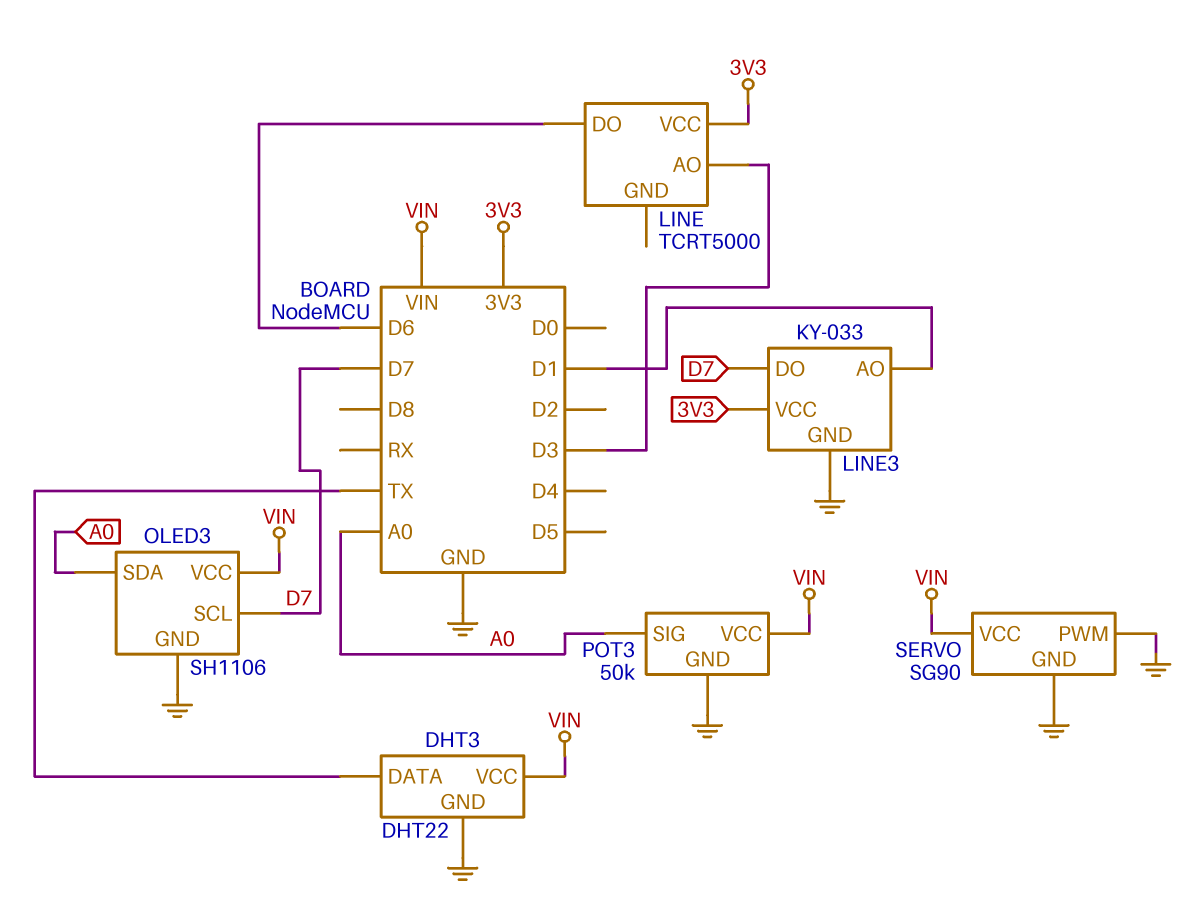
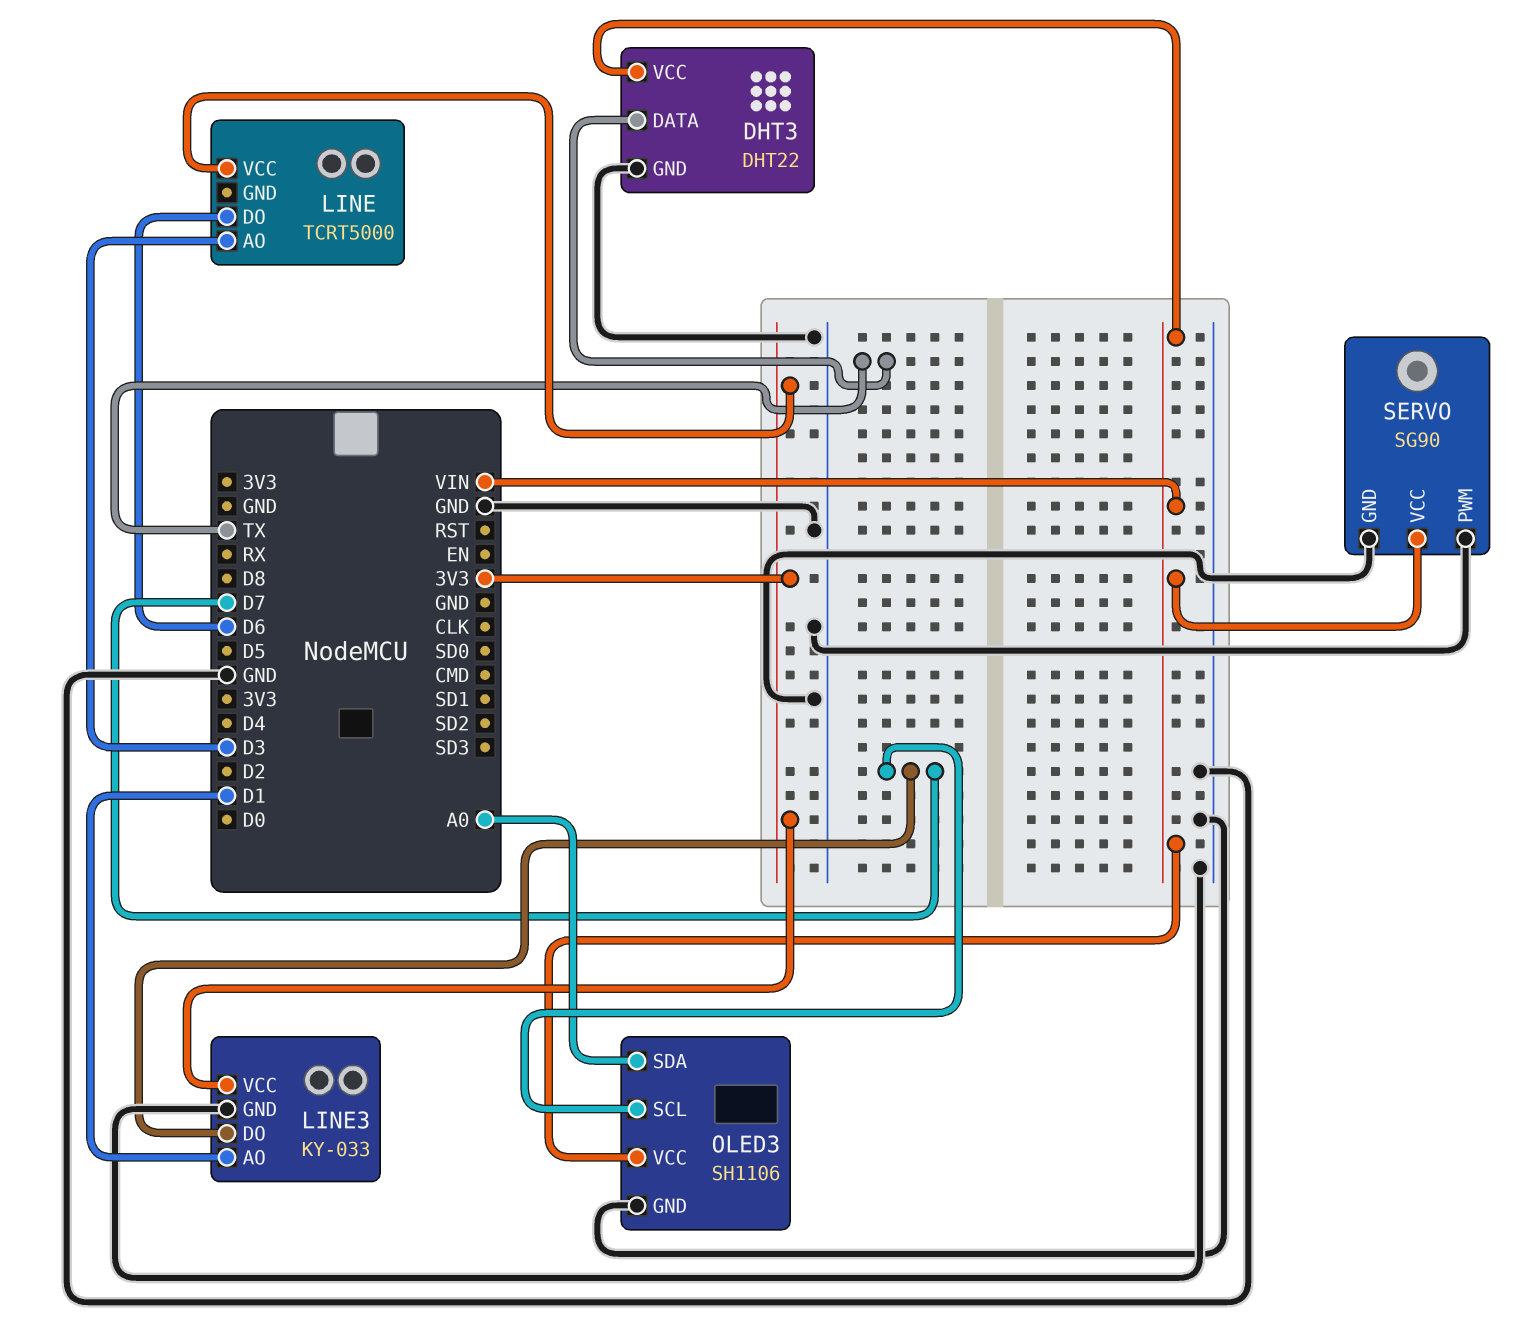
POT3: 50k -> none
POT3 pin GND: GND -> none
POT3 pin SIG: A0 -> none
POT3 pin VCC: VIN -> none

